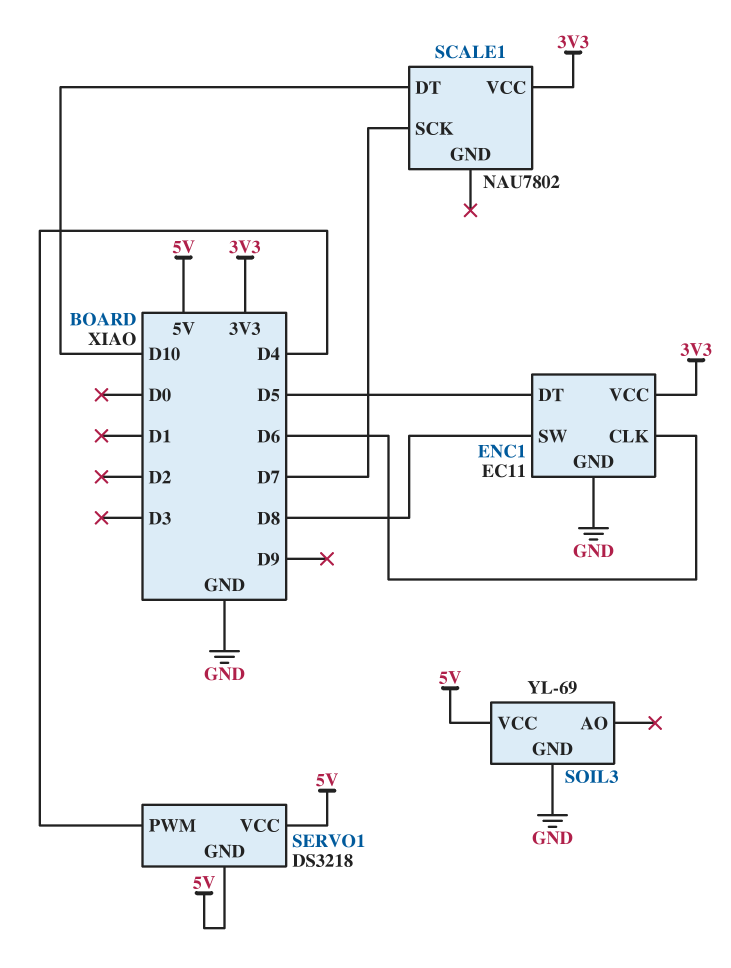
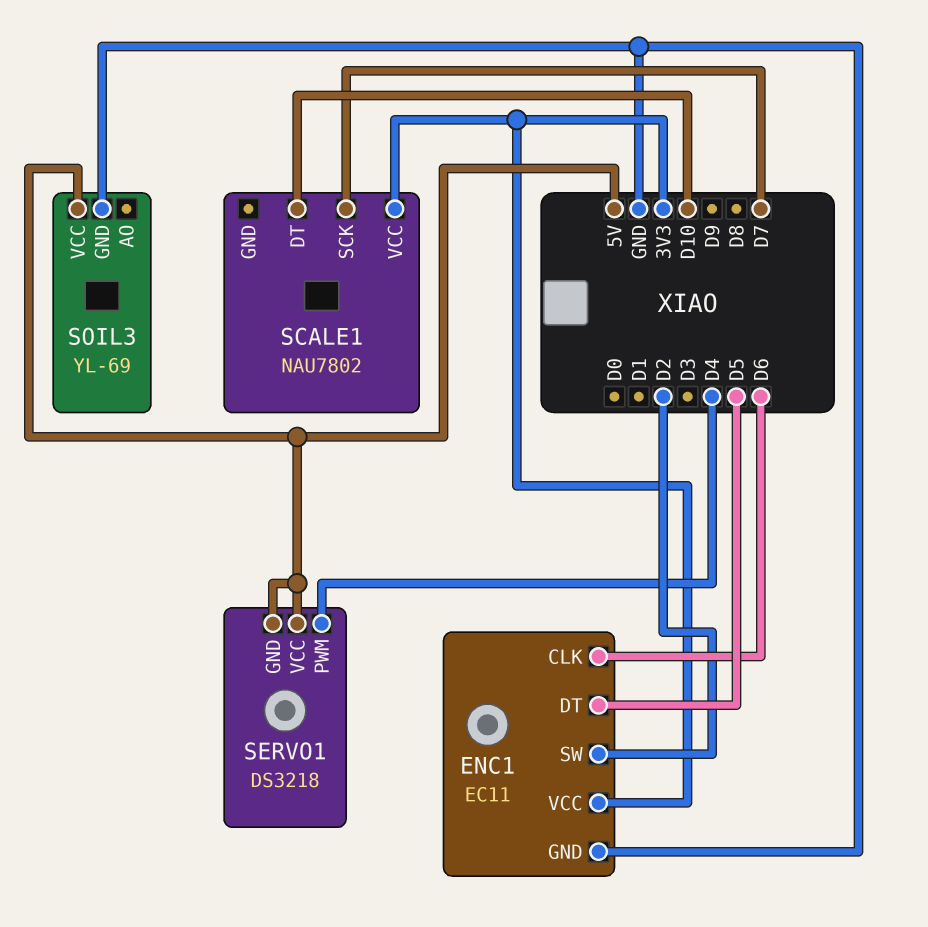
ENC1 pin SW: D8 -> D2

